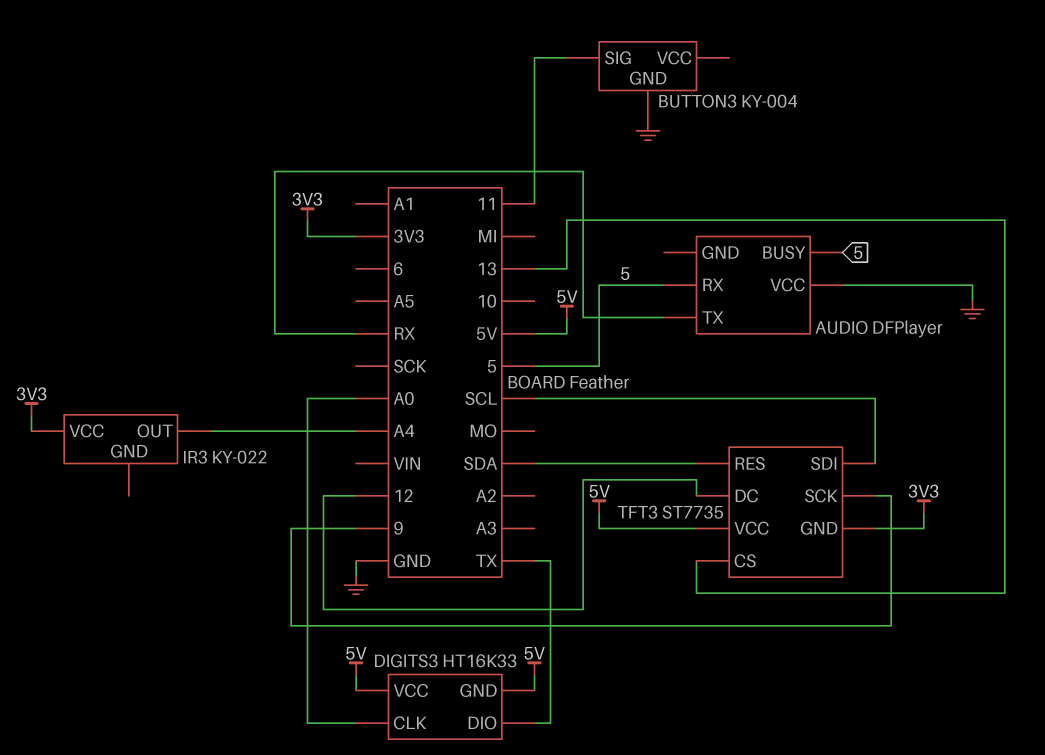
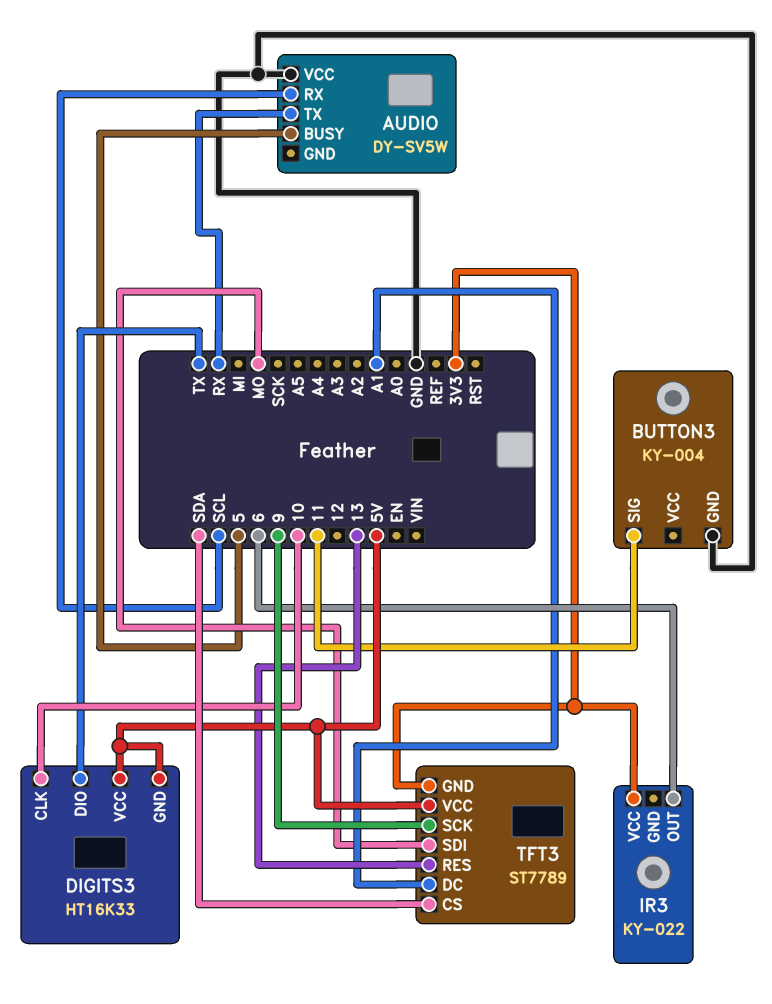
AUDIO: DFPlayer -> DY-SV5W
AUDIO pin RX: 5 -> SCL
DIGITS3 pin CLK: A0 -> 10
IR3 pin OUT: A4 -> 6
TFT3: ST7735 -> ST7789
TFT3 pin CS: 13 -> SDA
TFT3 pin DC: 12 -> A1
TFT3 pin RES: SDA -> 13
TFT3 pin SDI: SCL -> MO

